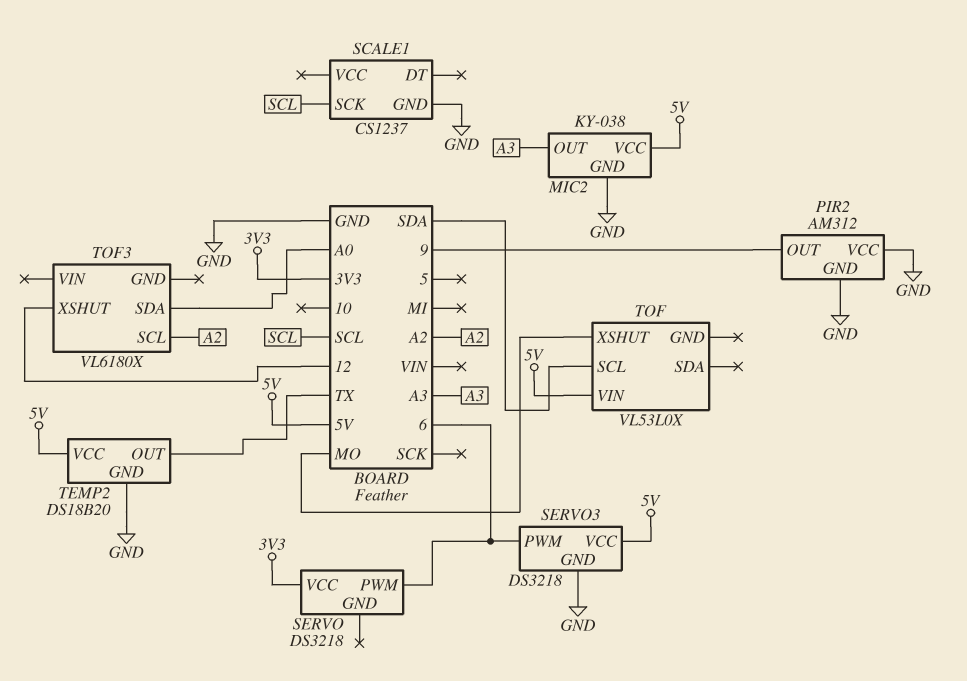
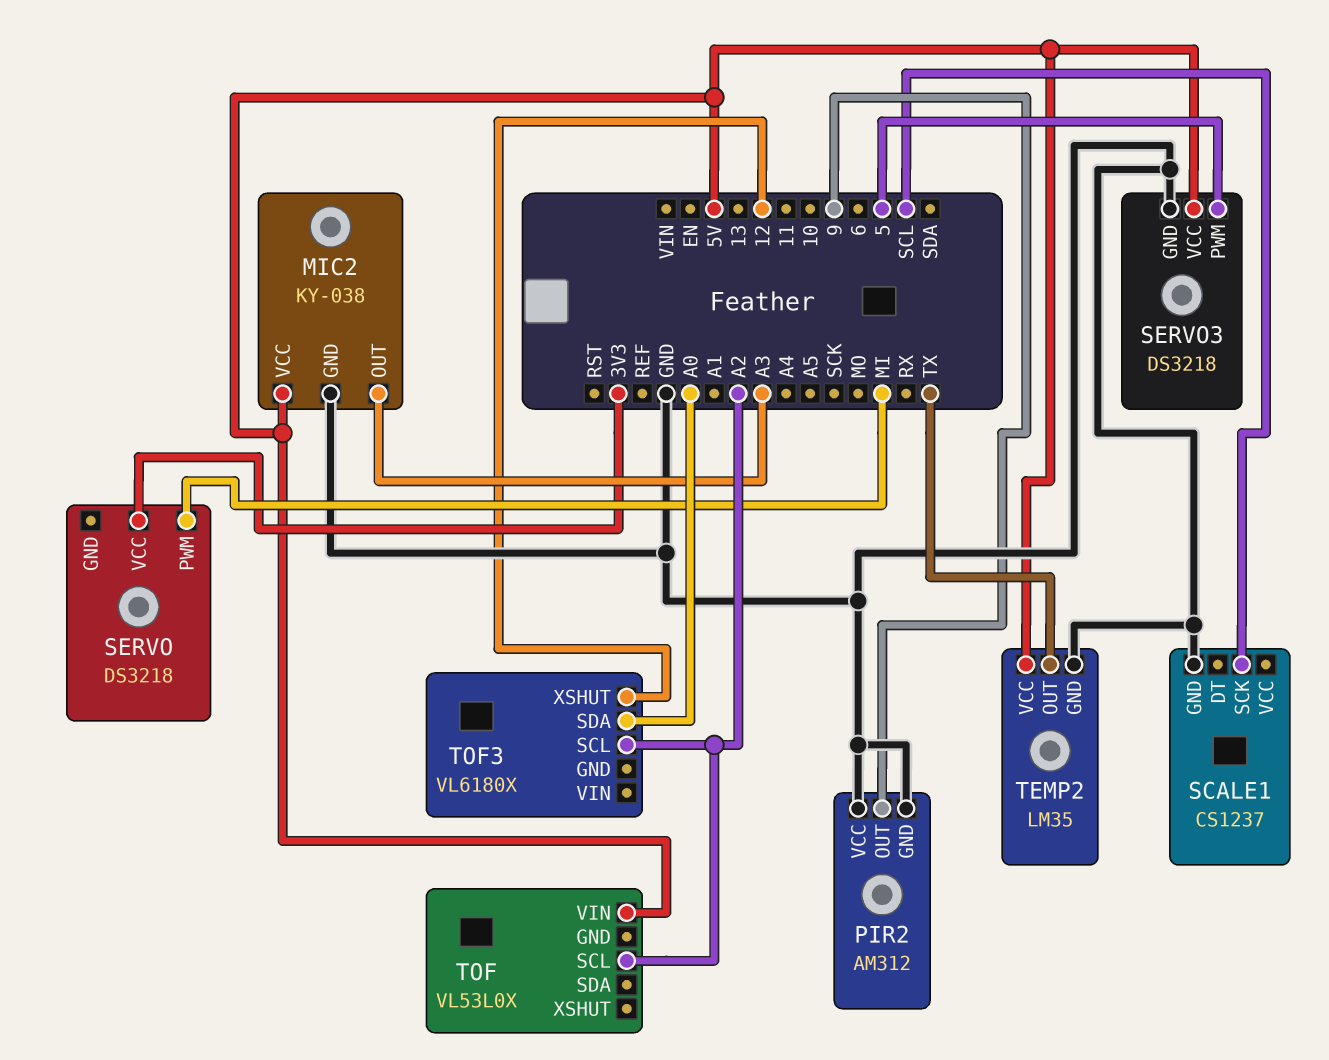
SERVO pin PWM: 6 -> MI
SERVO3 pin PWM: 6 -> 5
TEMP2: DS18B20 -> LM35
TOF pin SCL: SDA -> A2
TOF pin XSHUT: MO -> none

